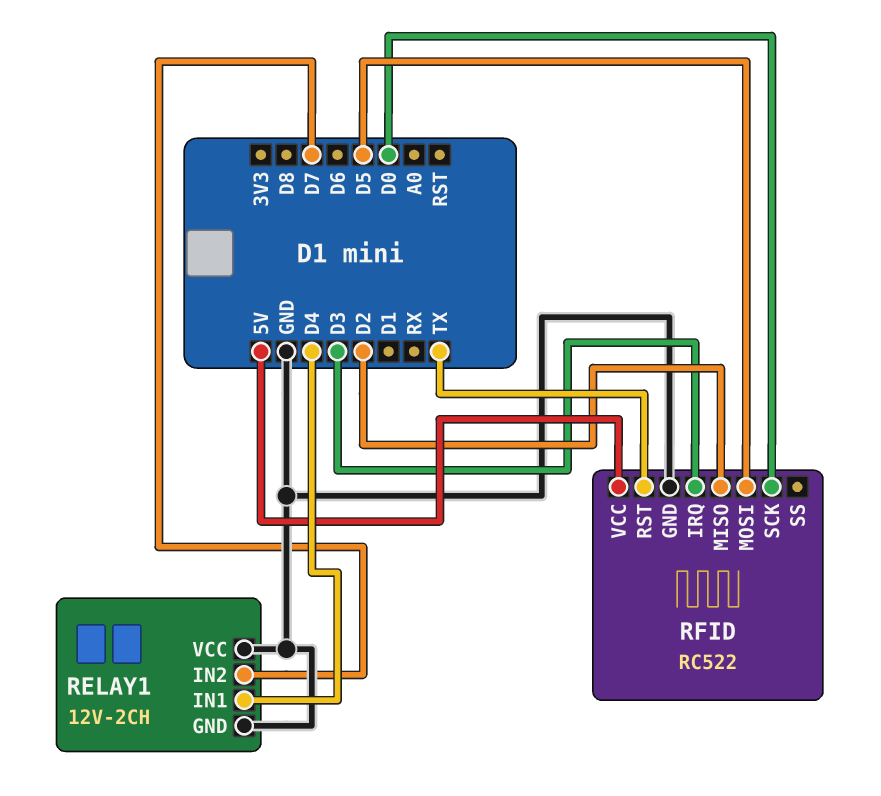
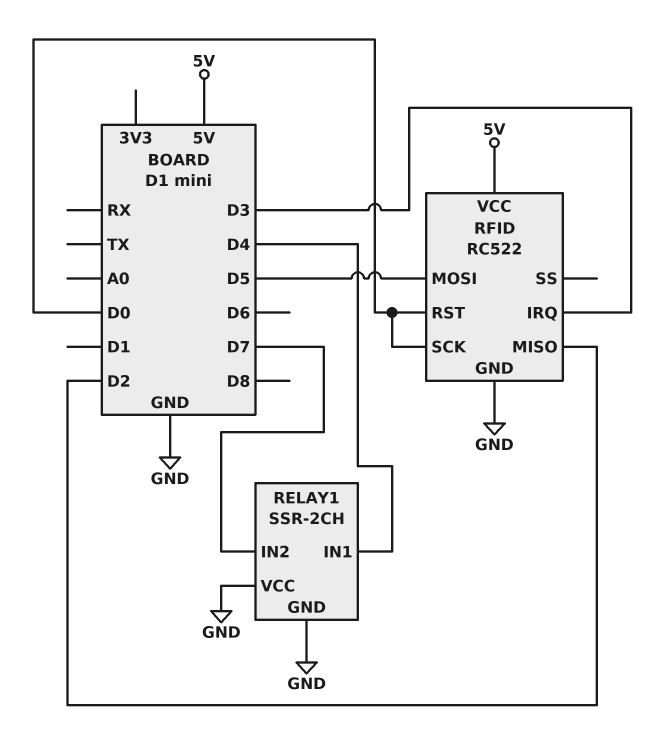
RELAY1: 12V-2CH -> SSR-2CH
RFID pin RST: TX -> D0

